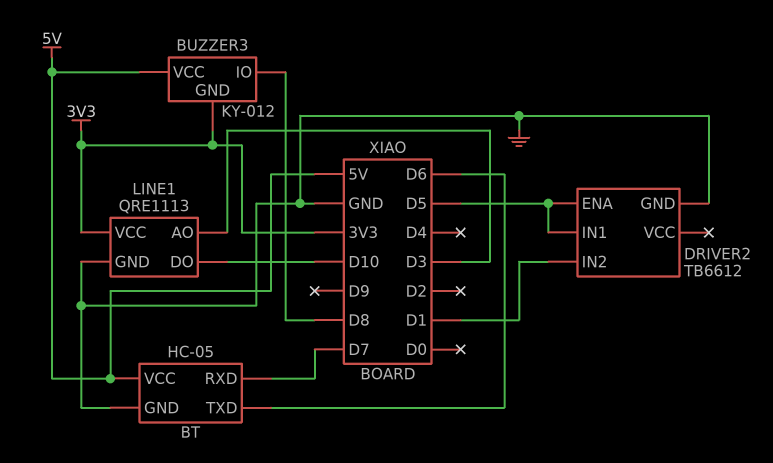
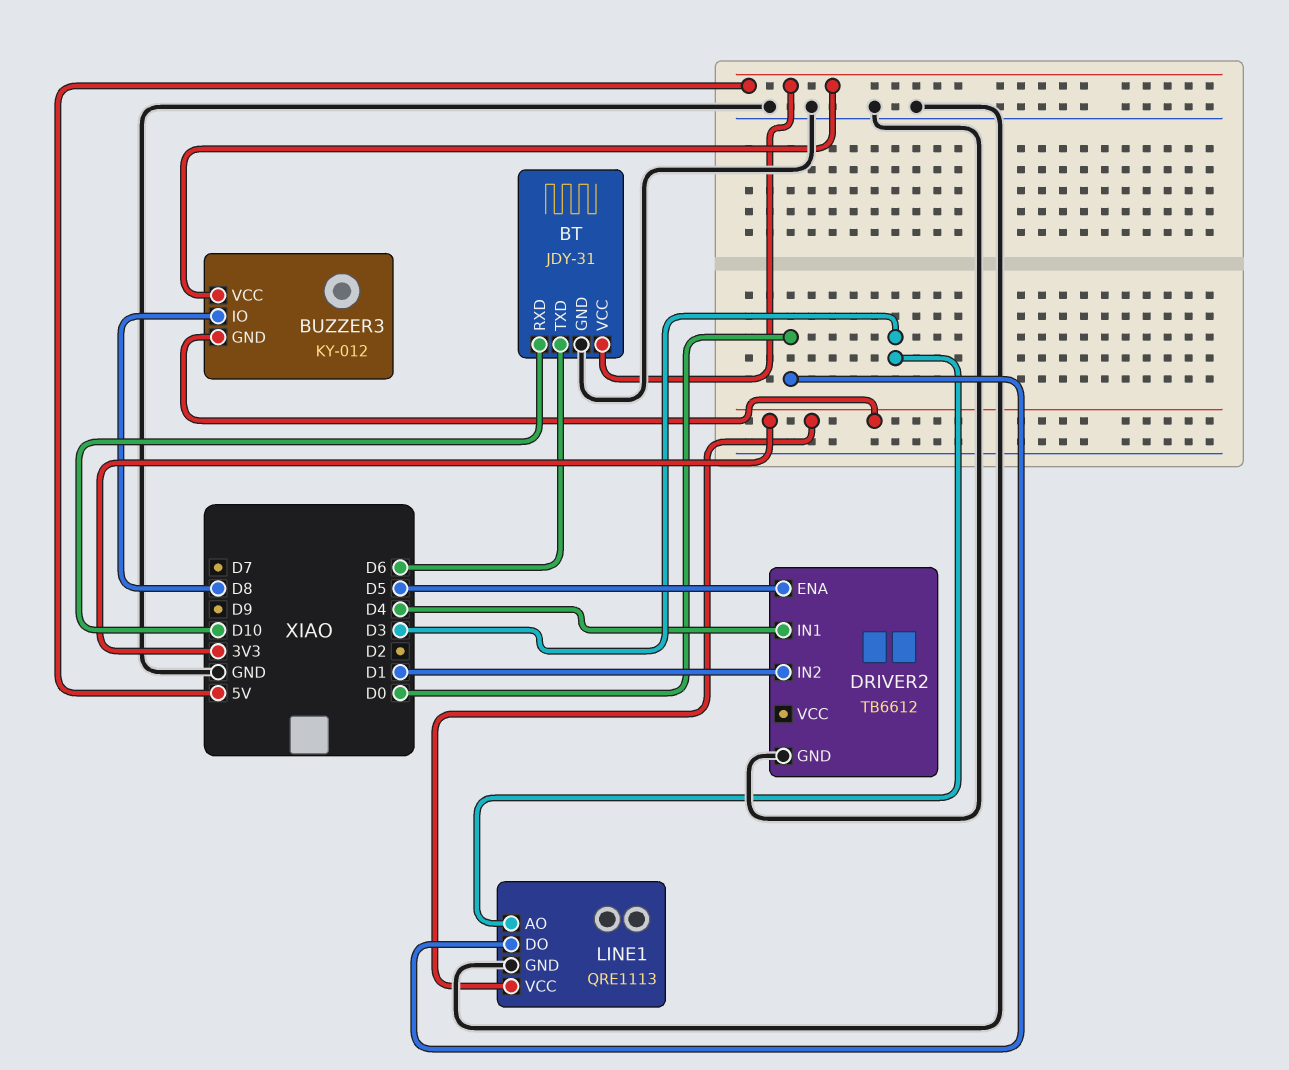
BT: HC-05 -> JDY-31
BT pin RXD: D7 -> D10
DRIVER2 pin IN1: D5 -> D4
LINE1 pin DO: D10 -> D0

